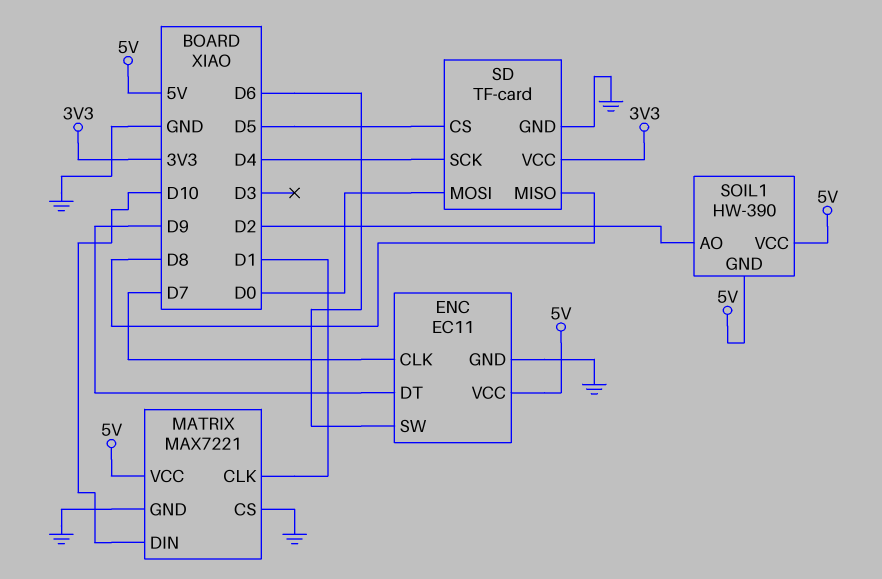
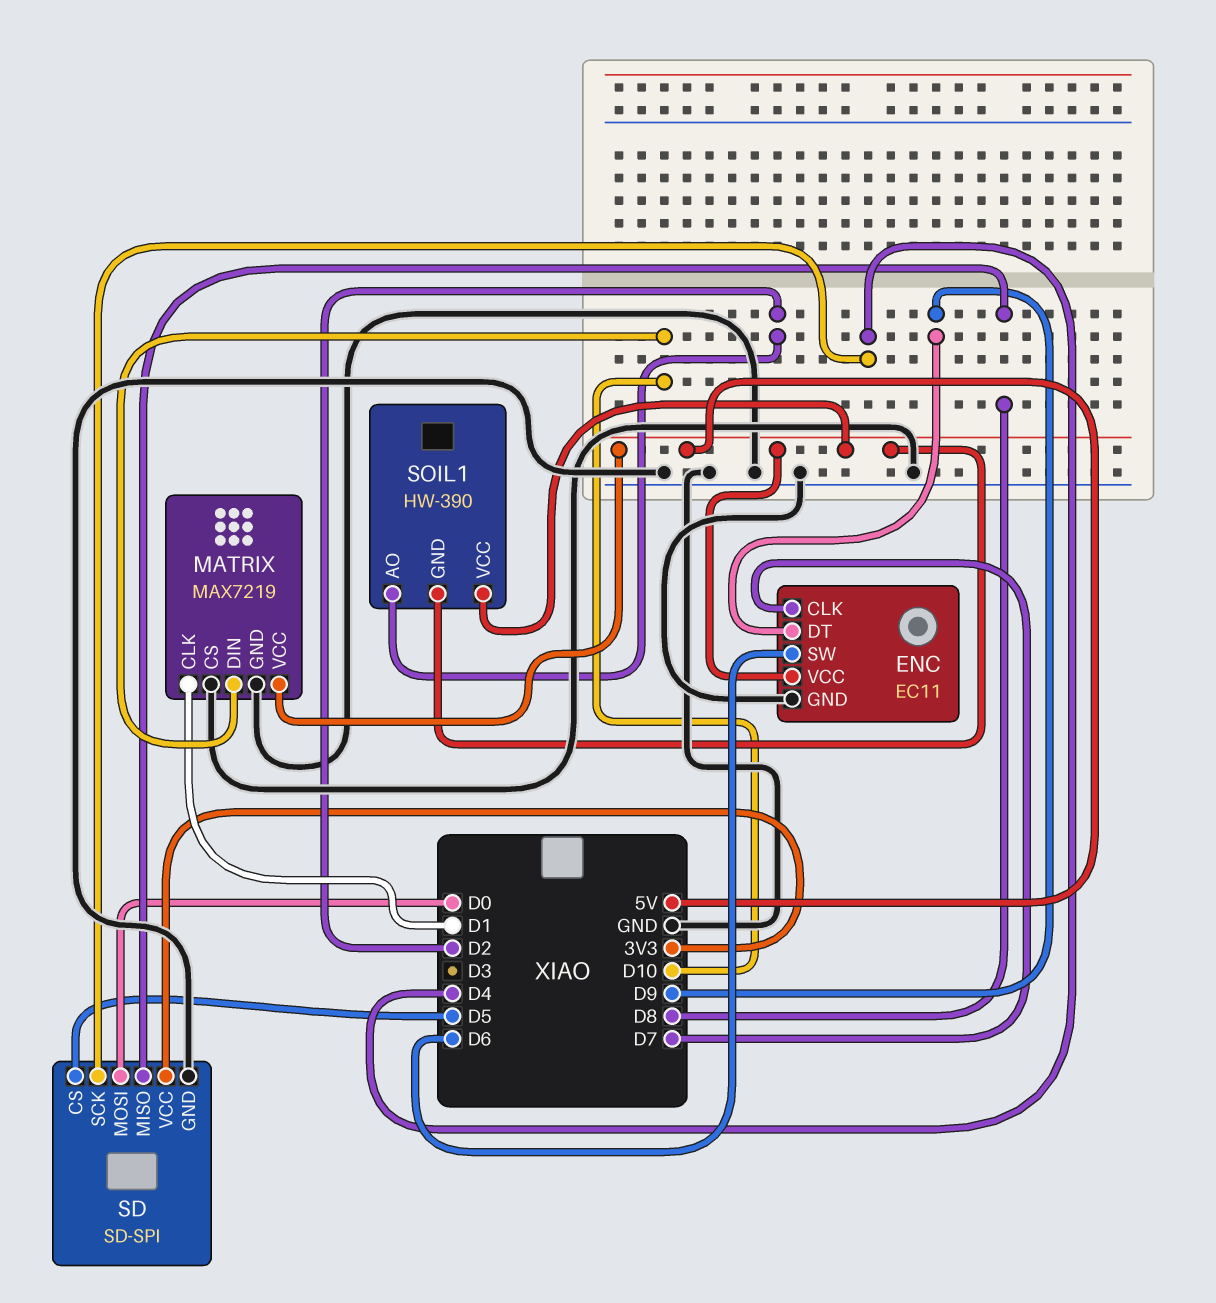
MATRIX: MAX7221 -> MAX7219
SD: TF-card -> SD-SPI

